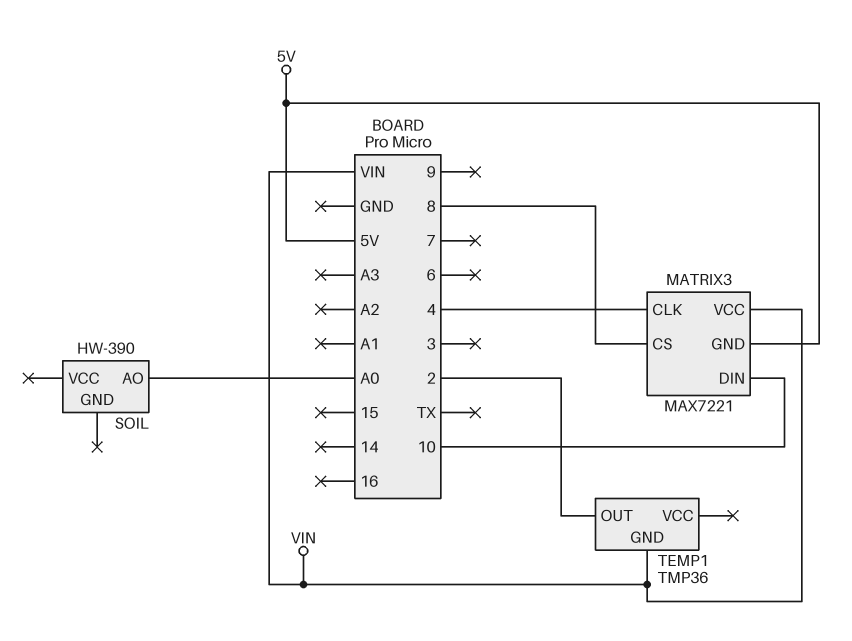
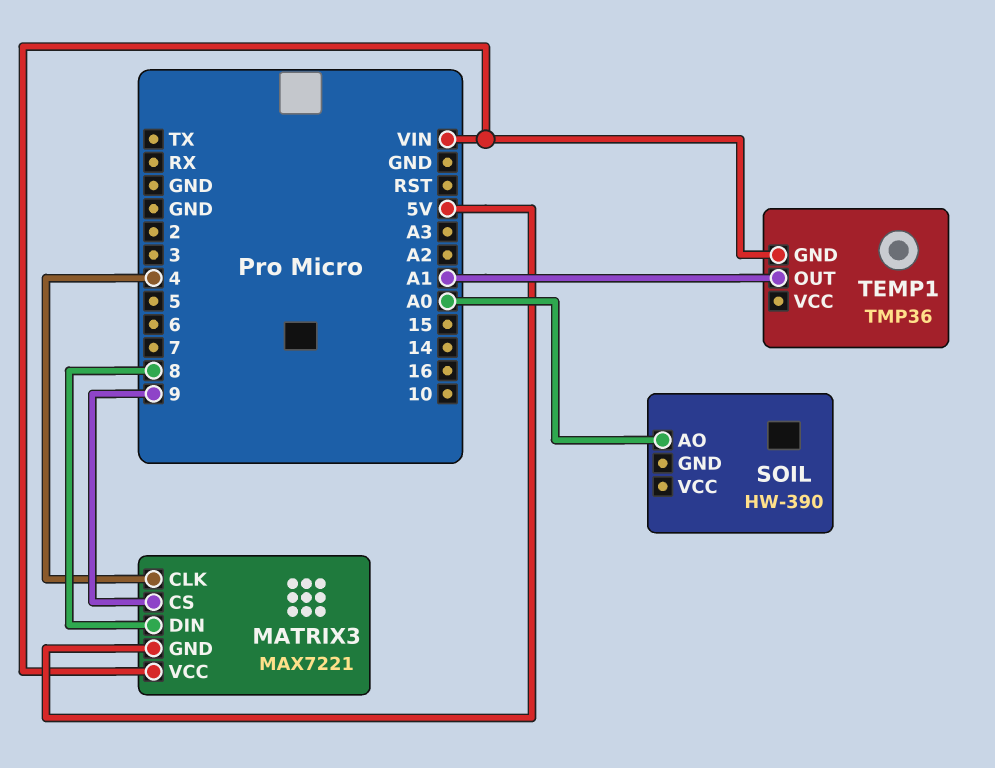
MATRIX3 pin CS: 8 -> 9
MATRIX3 pin DIN: 10 -> 8
TEMP1 pin OUT: 2 -> A1

